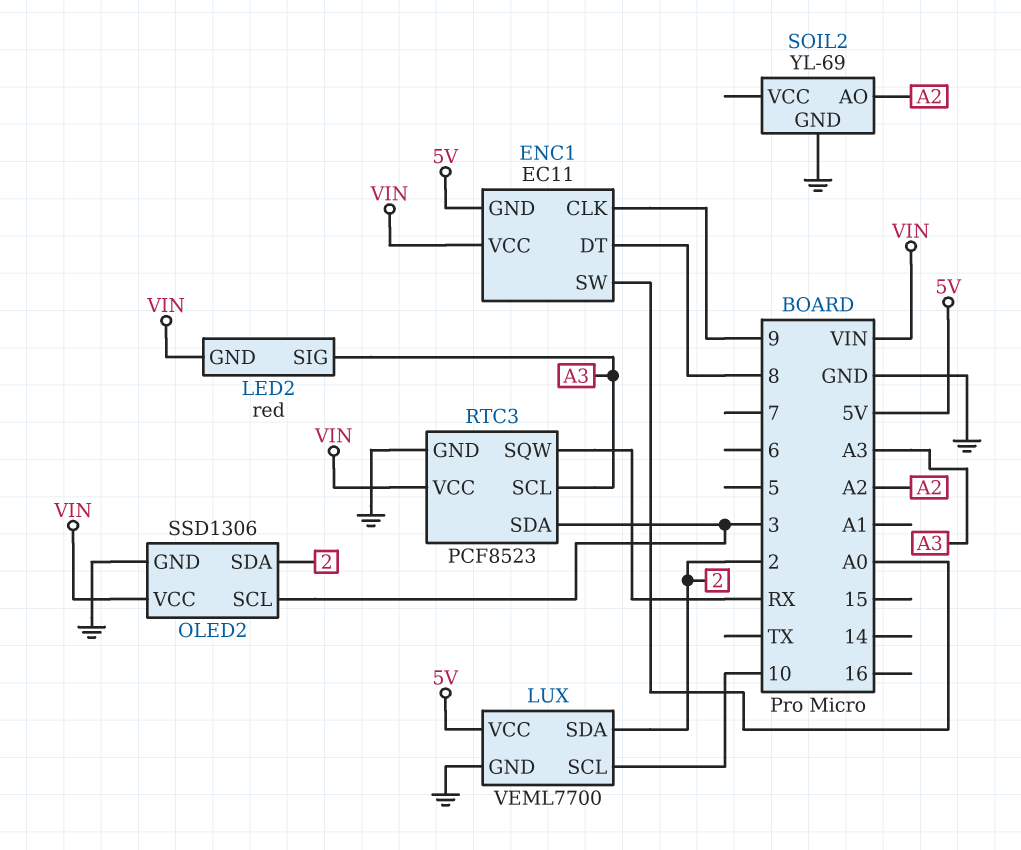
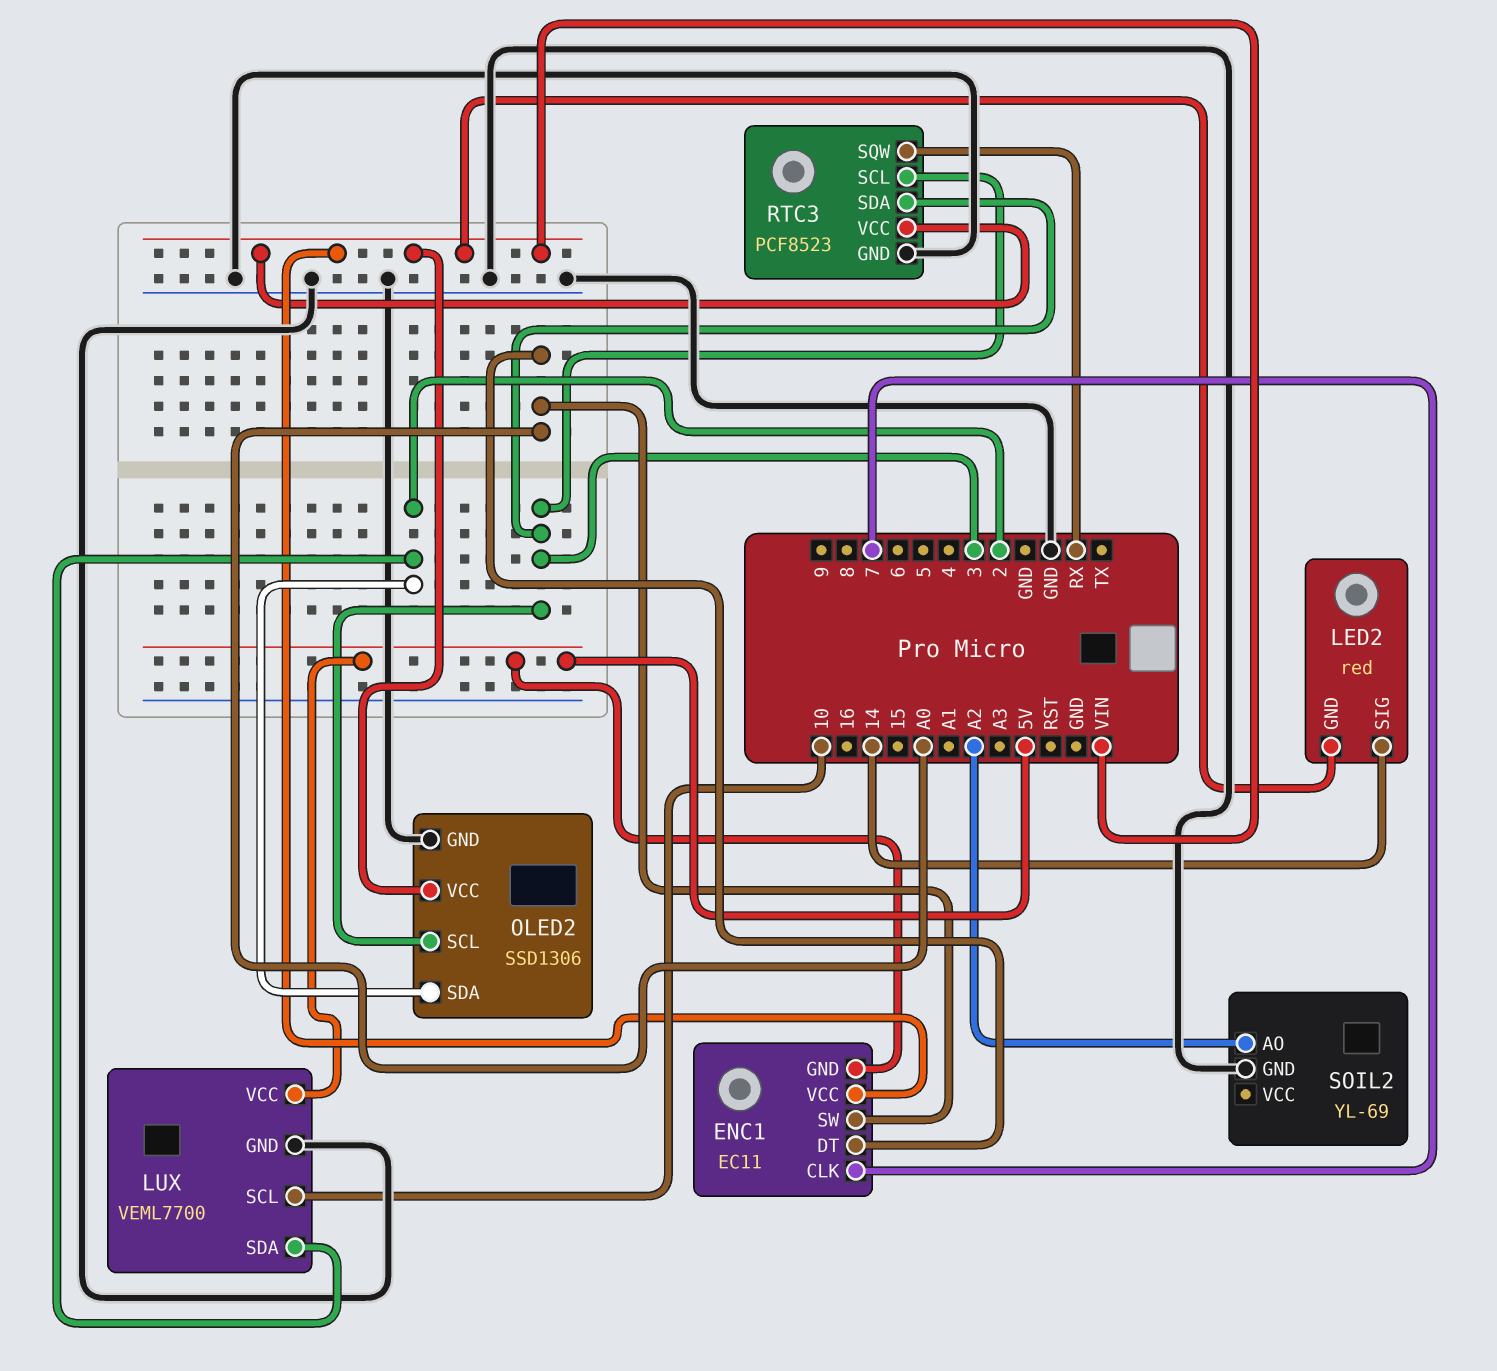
ENC1 pin CLK: 9 -> 7
ENC1 pin DT: 8 -> A0
LED2 pin SIG: A3 -> 14
RTC3 pin SCL: A3 -> 3

